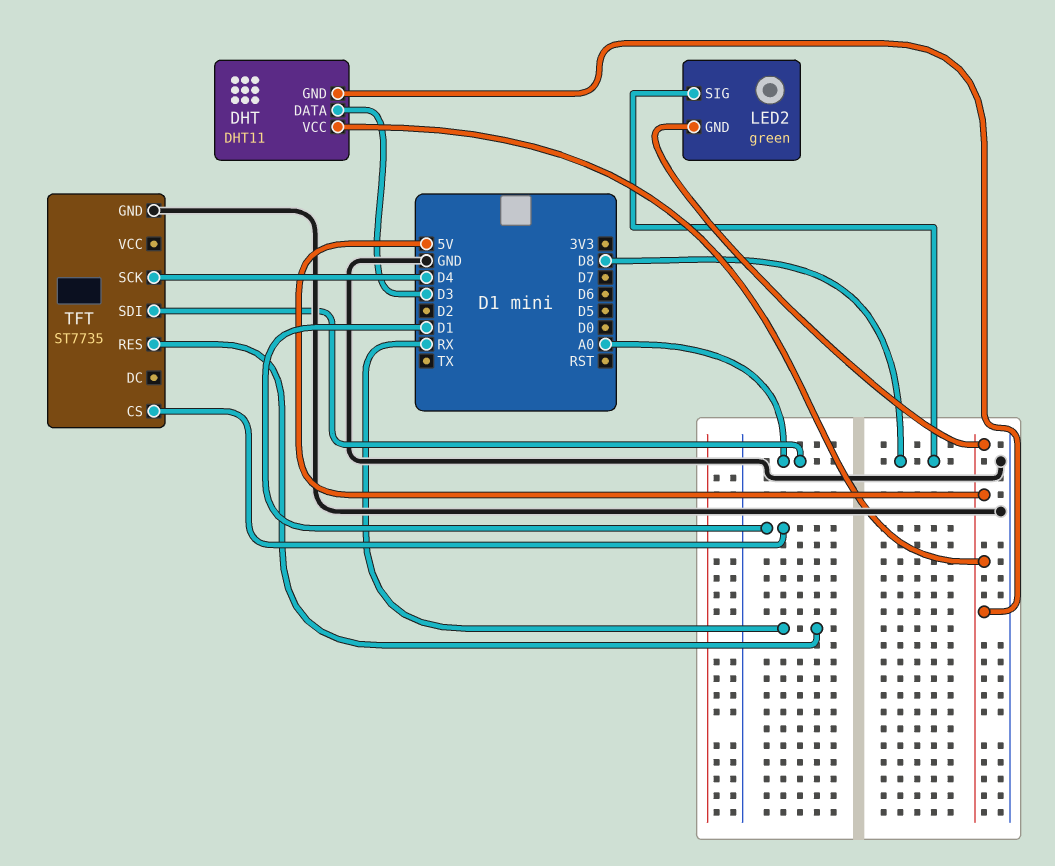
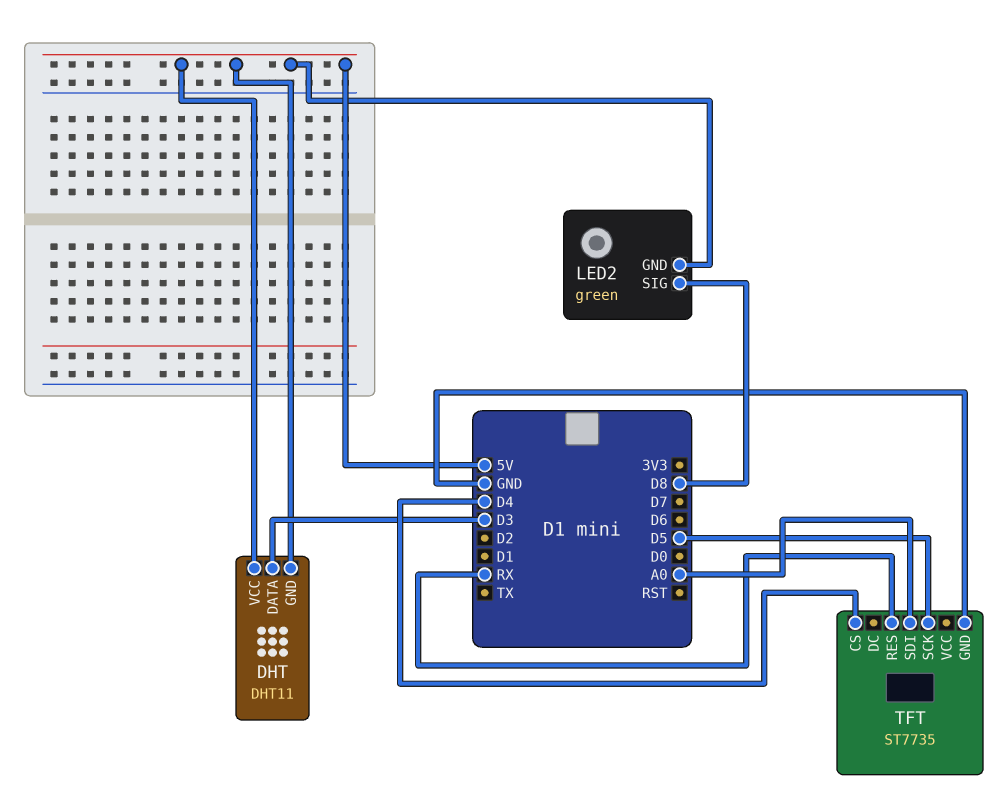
TFT pin CS: D1 -> D4
TFT pin SCK: D4 -> D5

